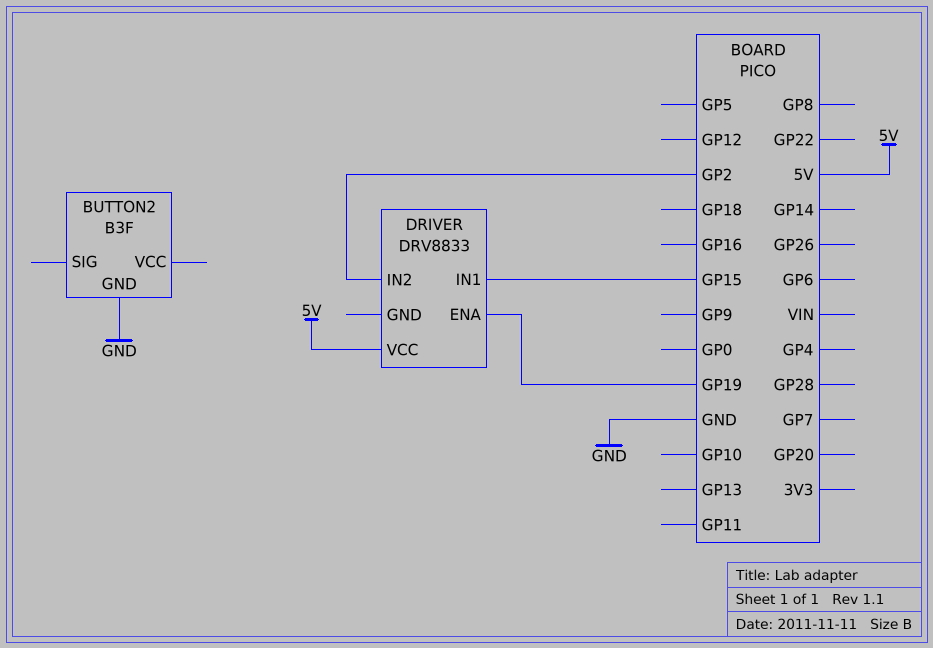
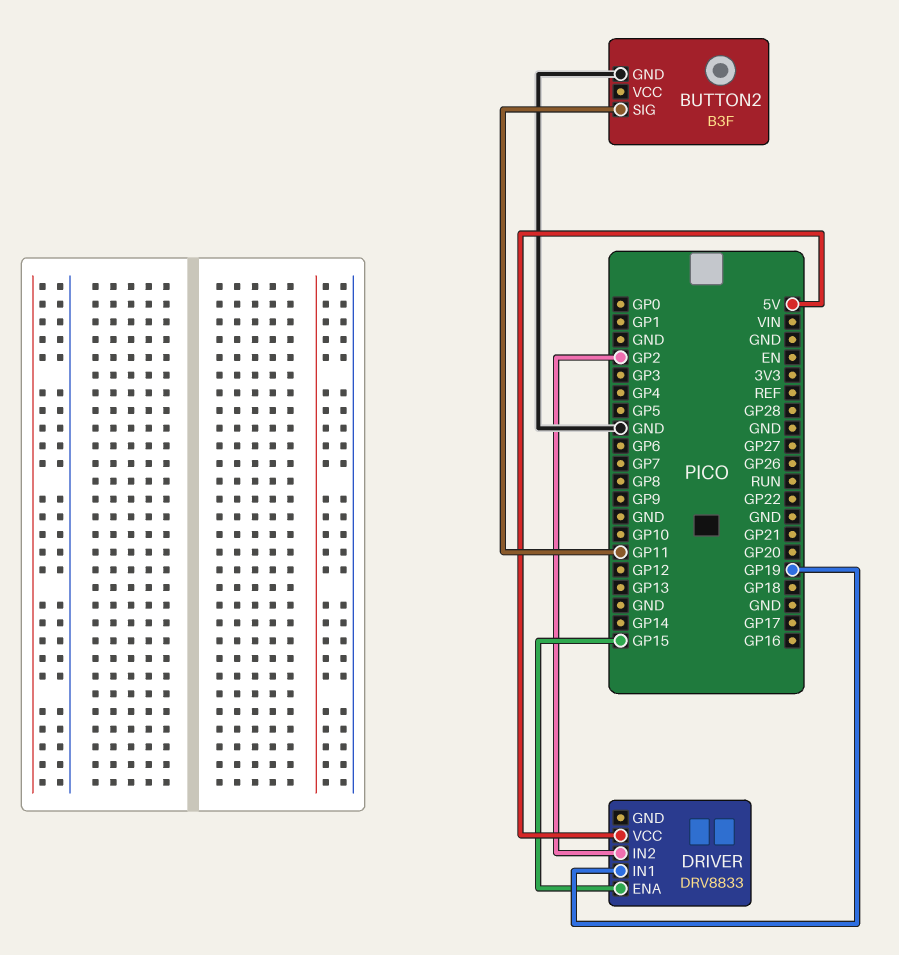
BUTTON2 pin SIG: none -> GP11
DRIVER pin ENA: GP19 -> GP15
DRIVER pin IN1: GP15 -> GP19

